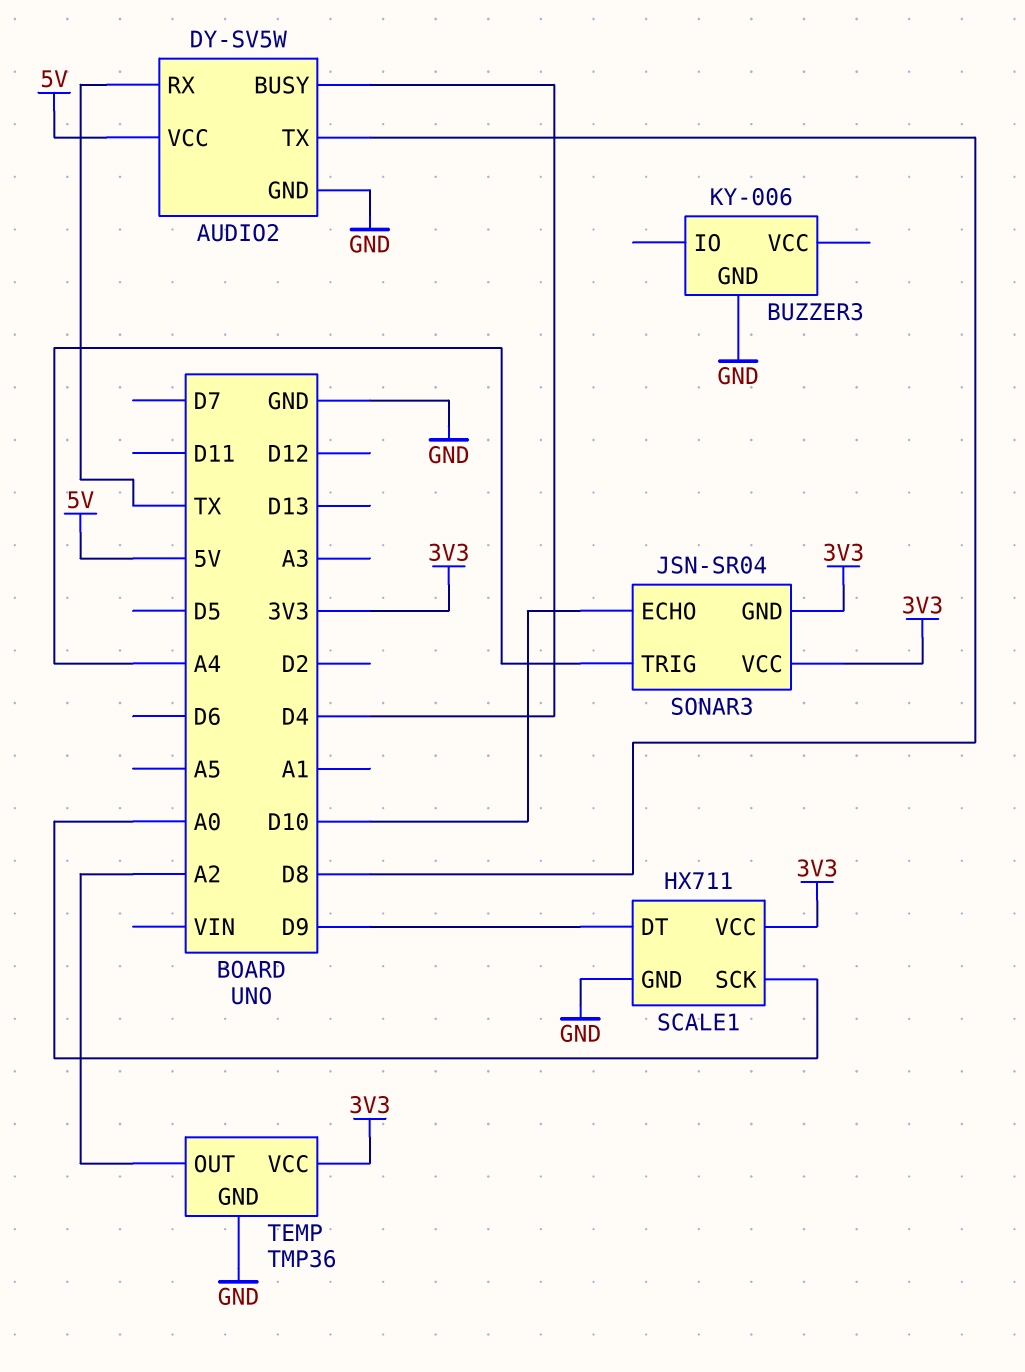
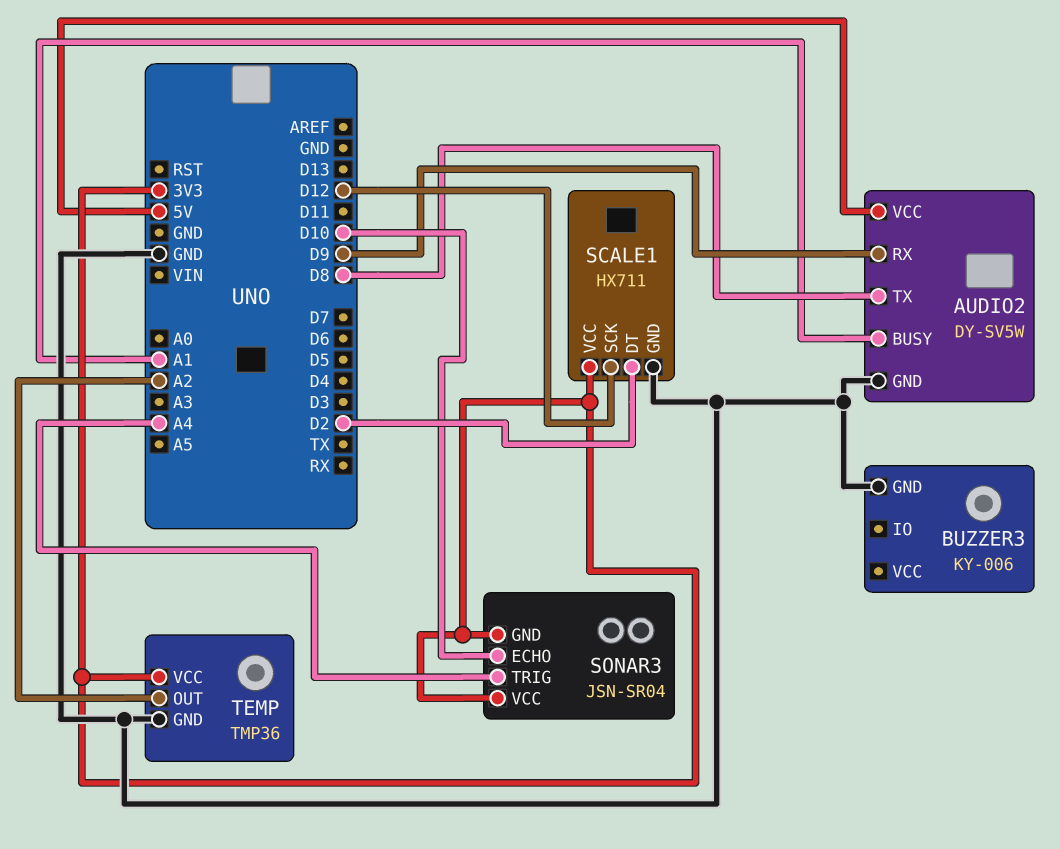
AUDIO2 pin BUSY: D4 -> A1
AUDIO2 pin RX: TX -> D9
SCALE1 pin DT: D9 -> D2
SCALE1 pin SCK: A0 -> D12

